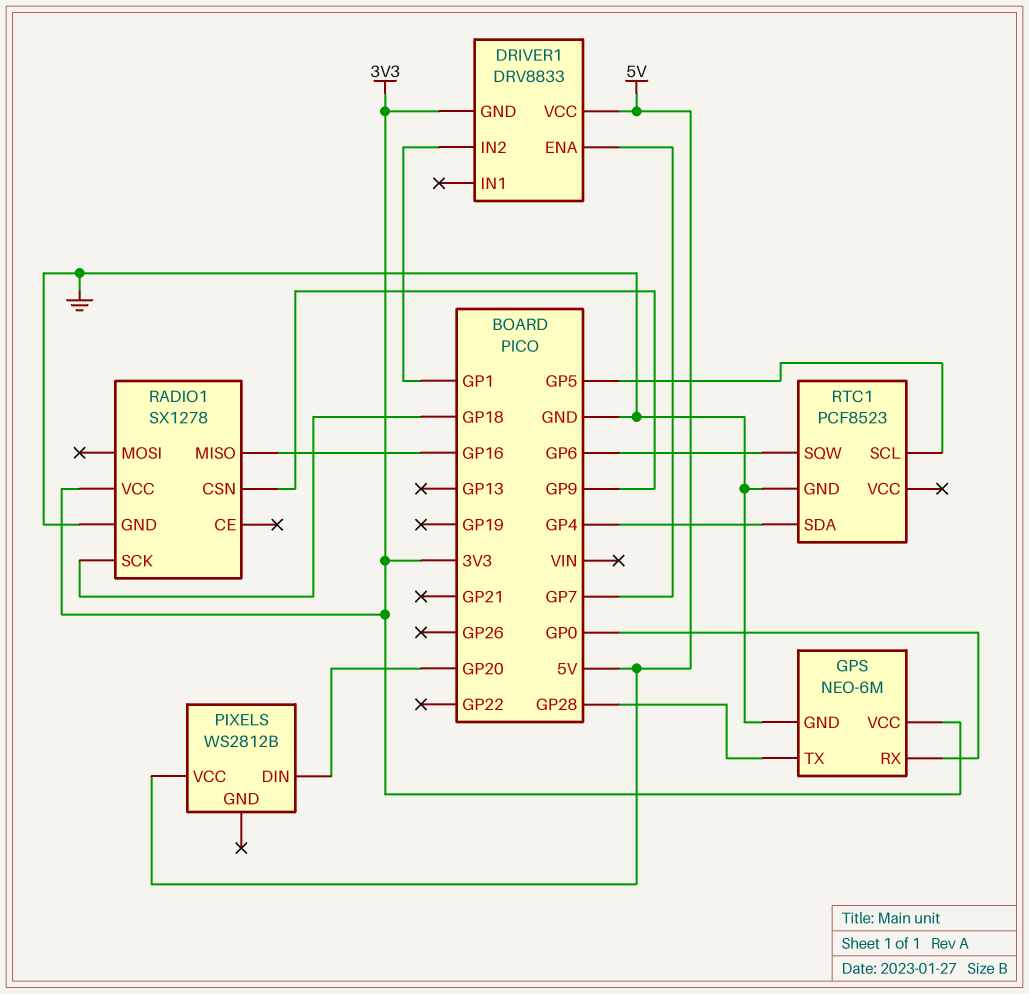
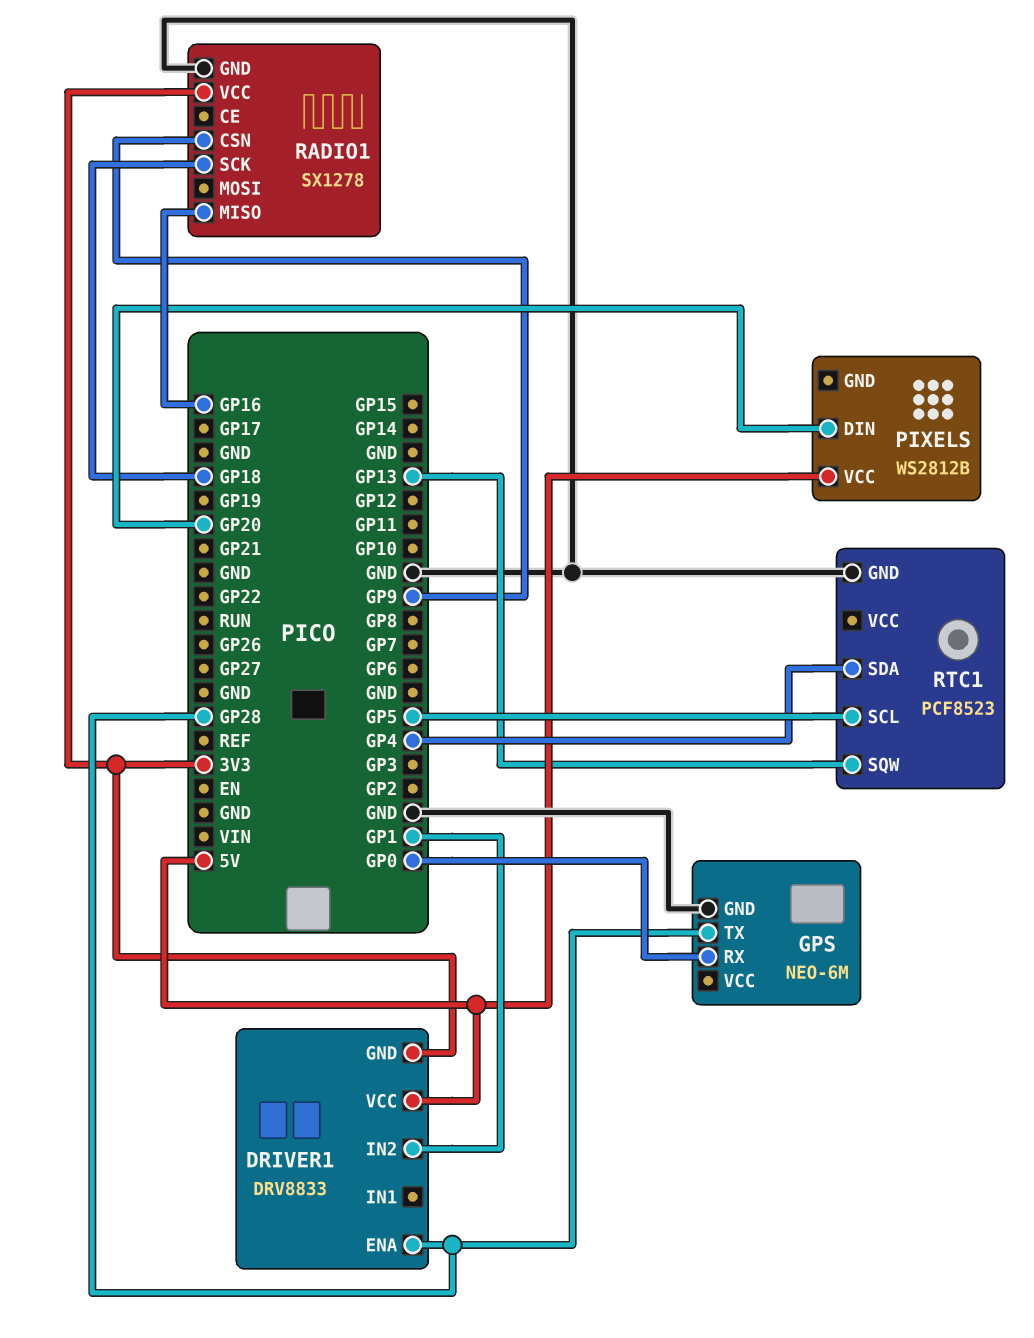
DRIVER1 pin ENA: GP7 -> GP28
GPS pin VCC: 3V3 -> none
RTC1 pin SQW: GP6 -> GP13

